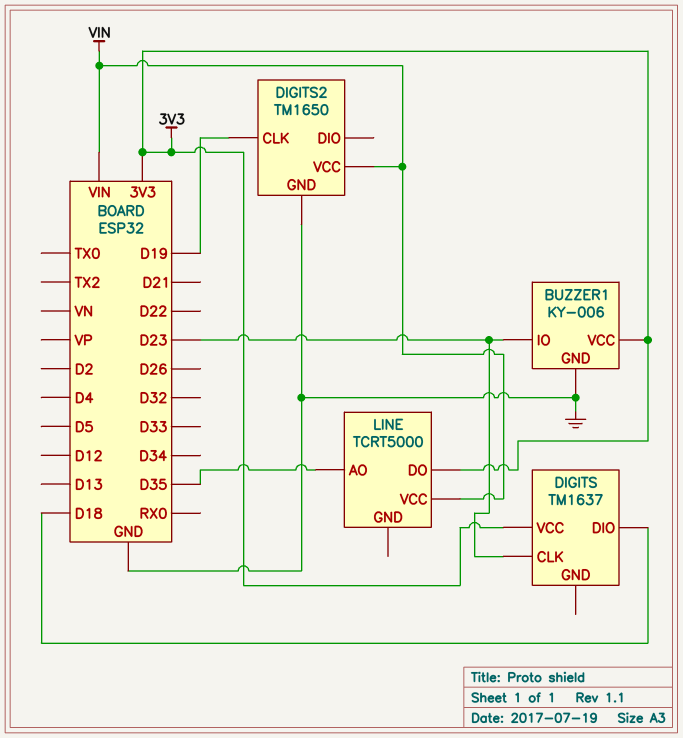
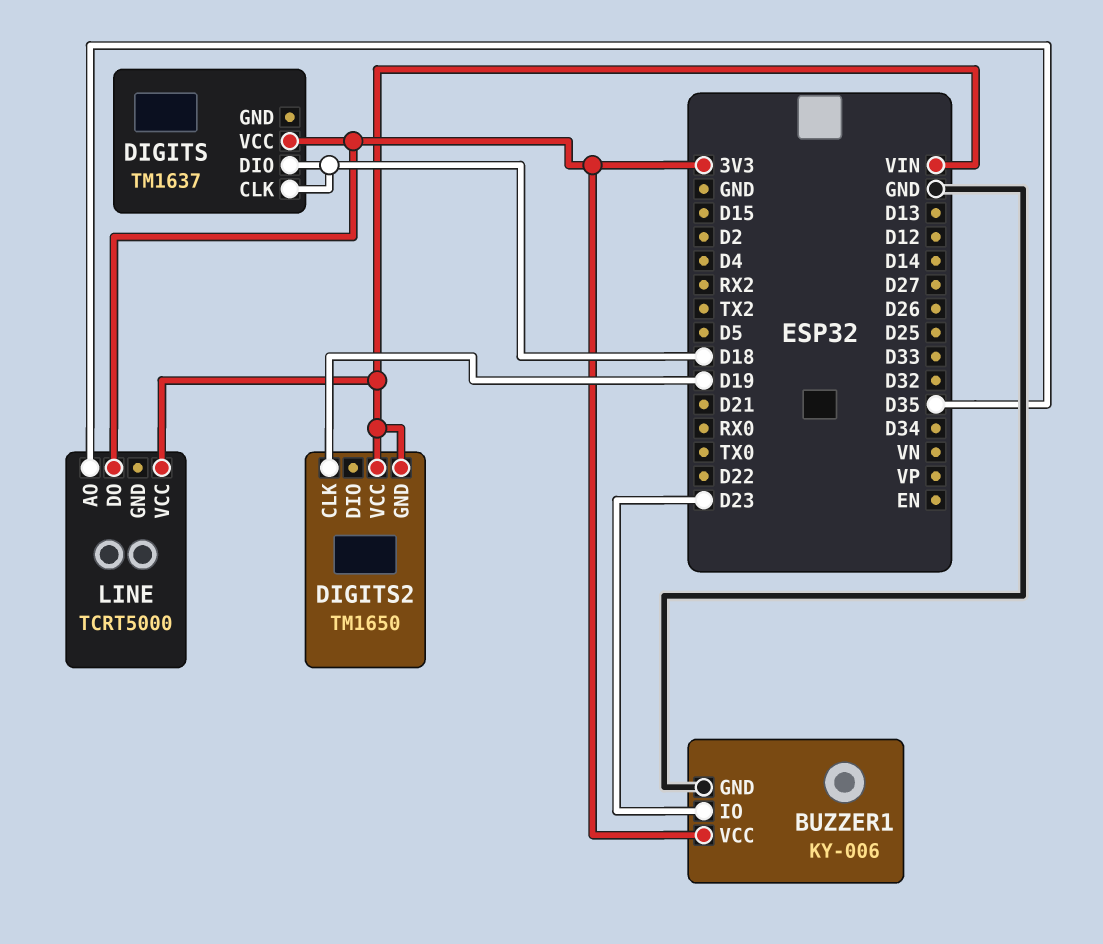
DIGITS pin CLK: D23 -> D18
DIGITS2 pin GND: GND -> VIN

